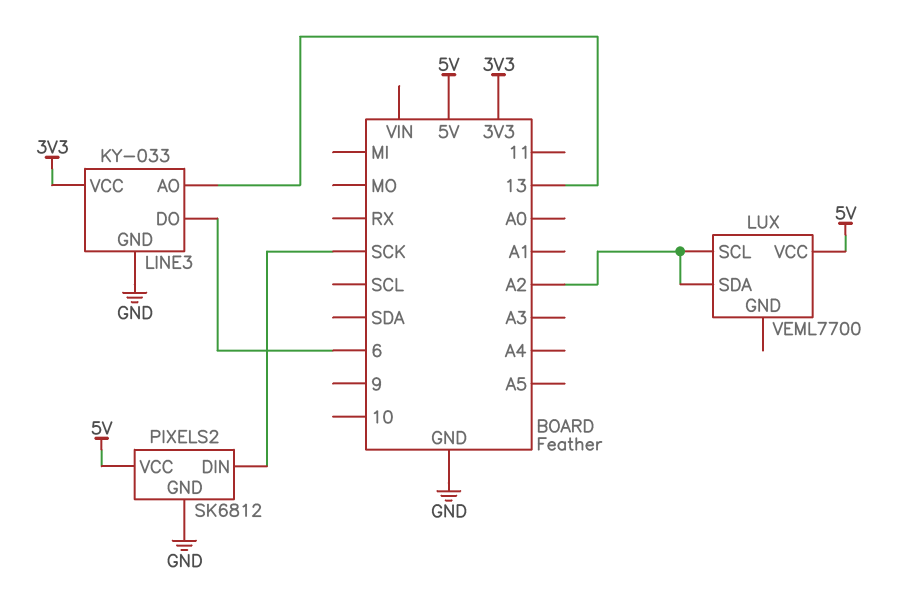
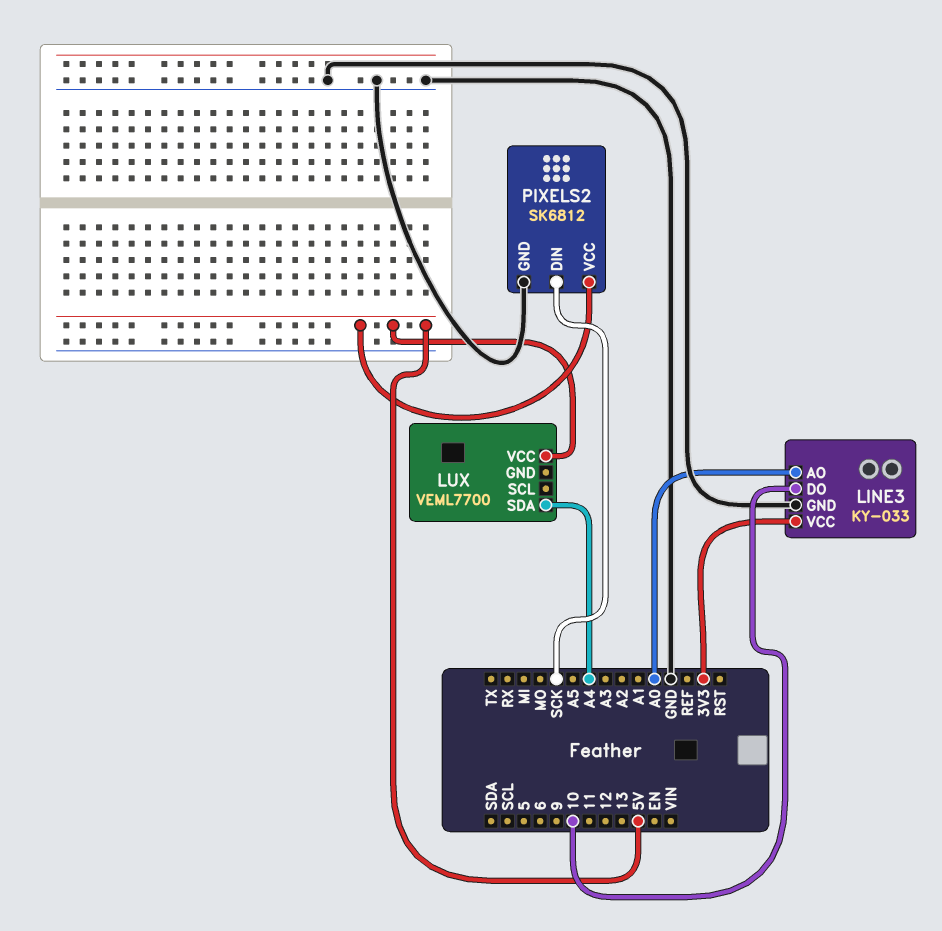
LINE3 pin AO: 13 -> A0
LINE3 pin DO: 6 -> 10
LUX pin SCL: A2 -> none
LUX pin SDA: A2 -> A4

